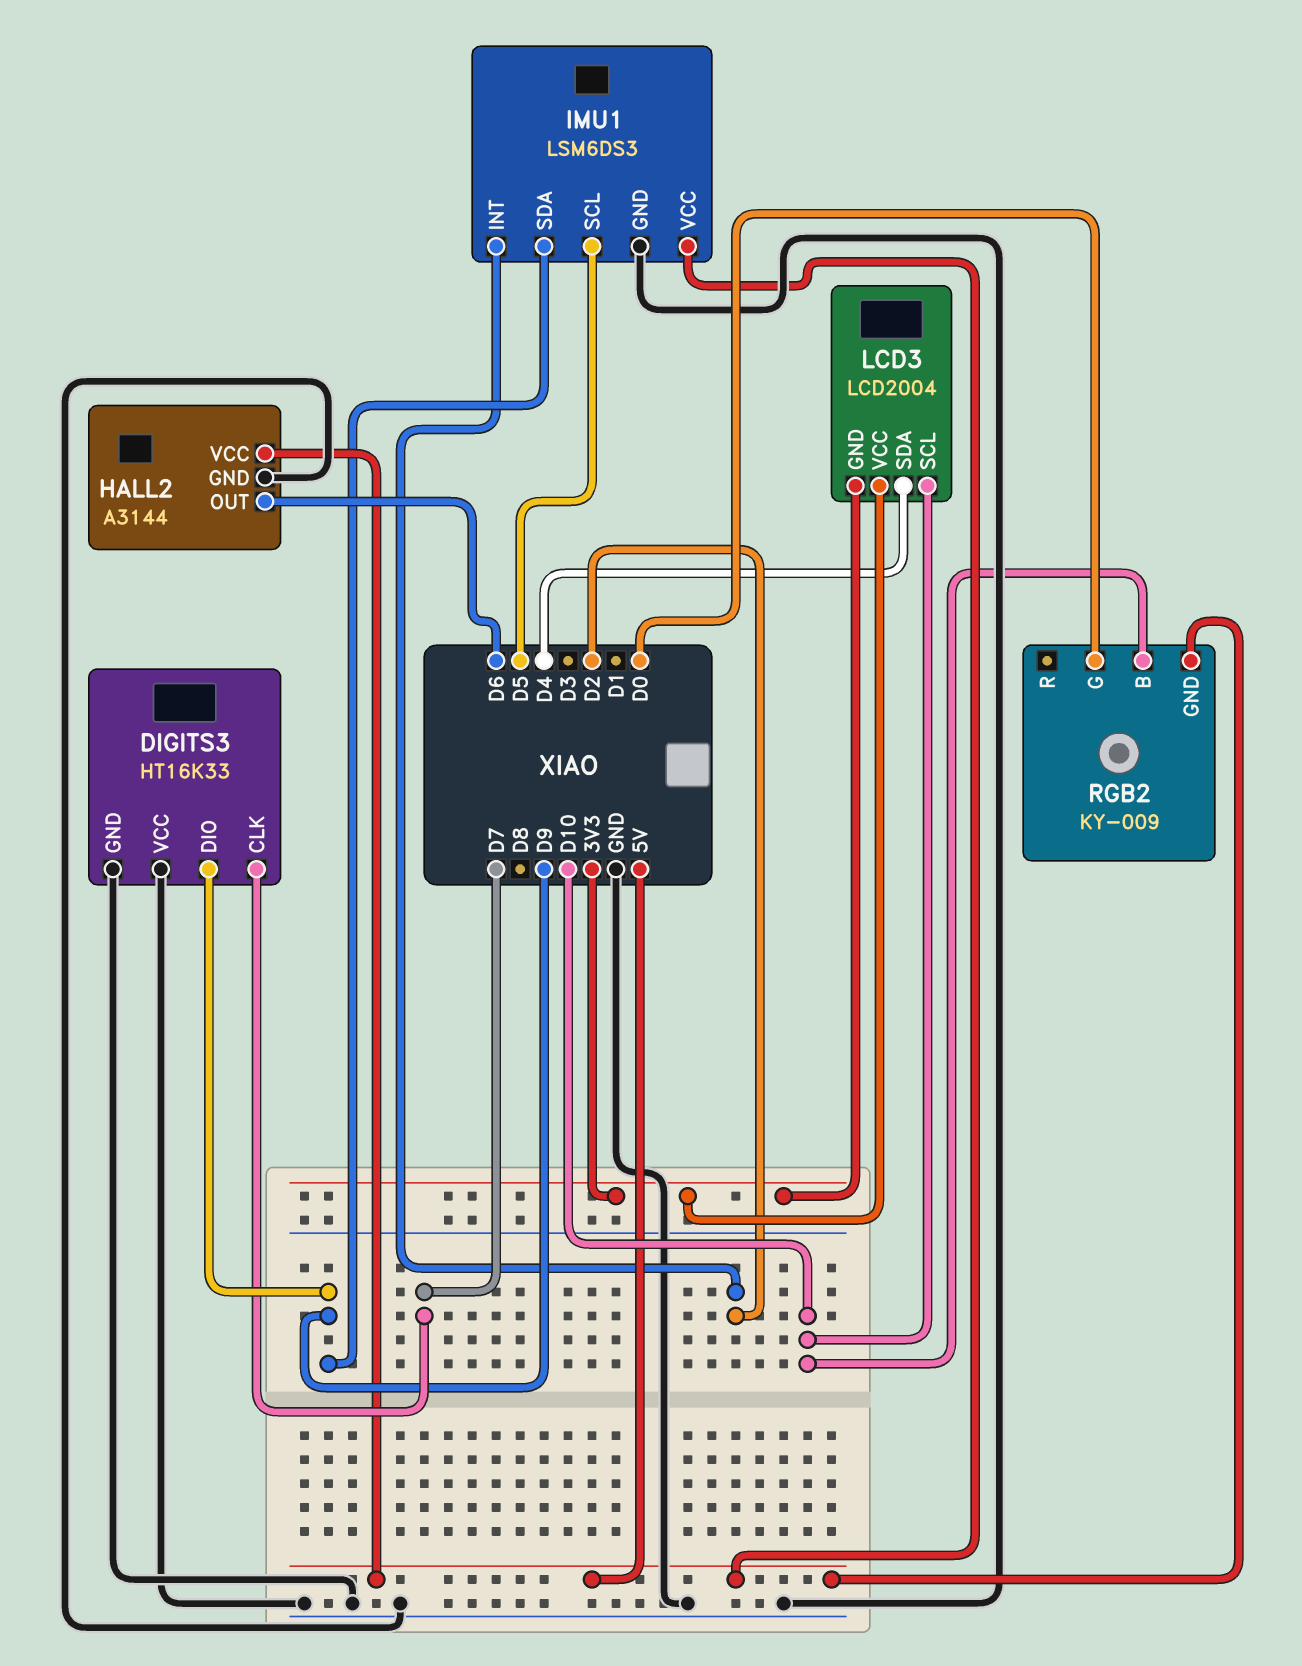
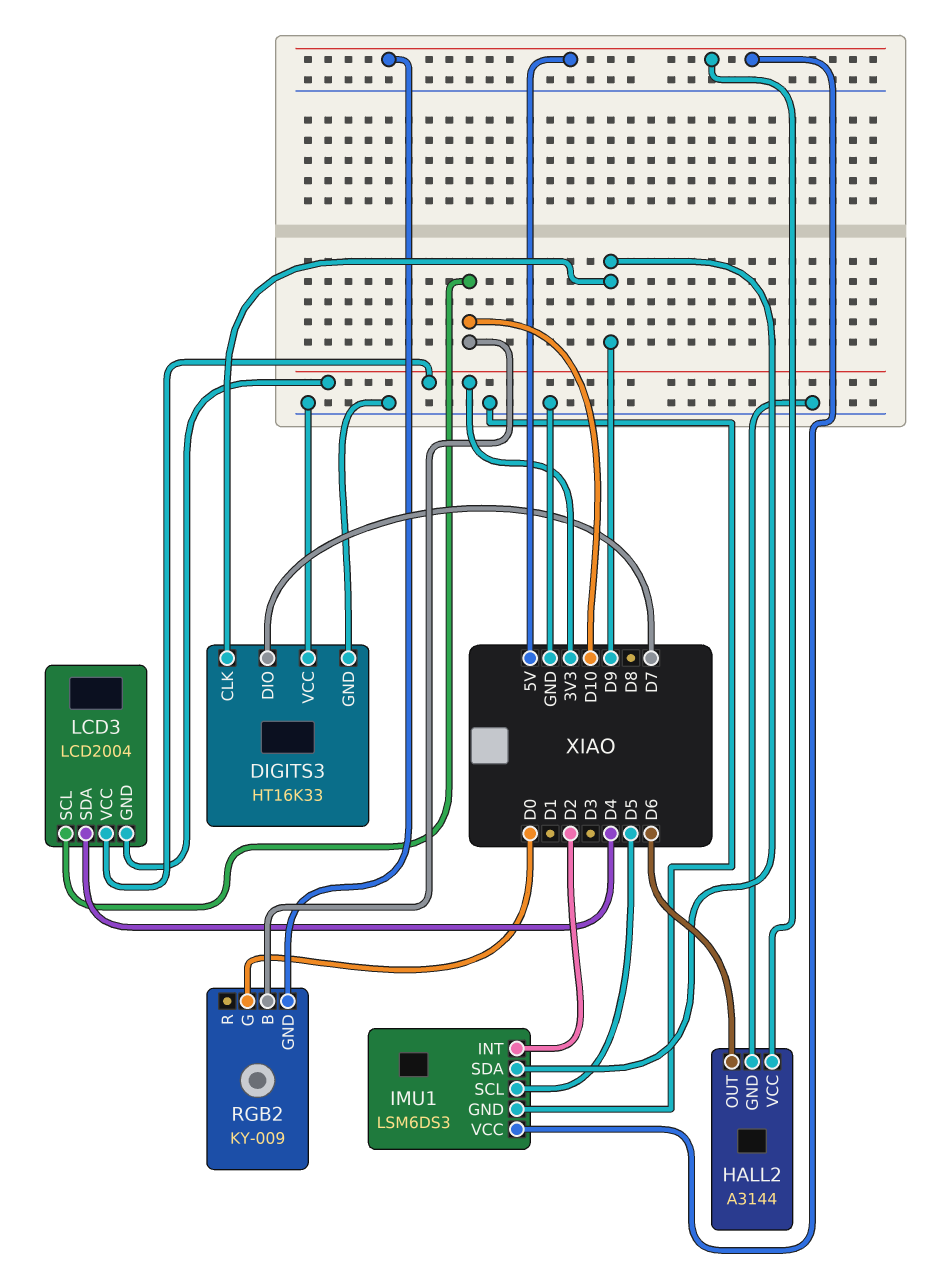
DIGITS3 pin CLK: D7 -> D9
DIGITS3 pin DIO: D9 -> D7

